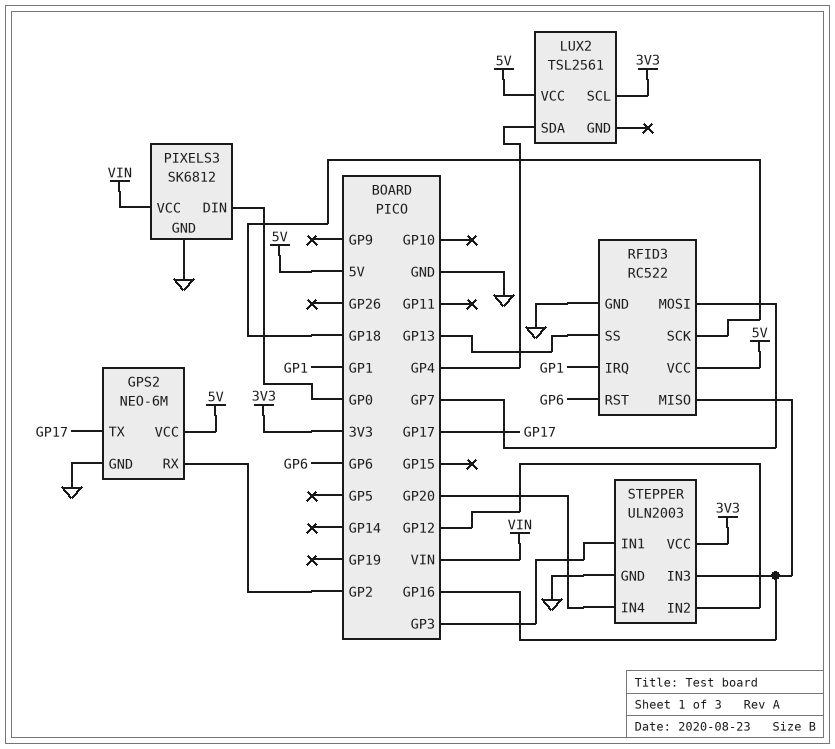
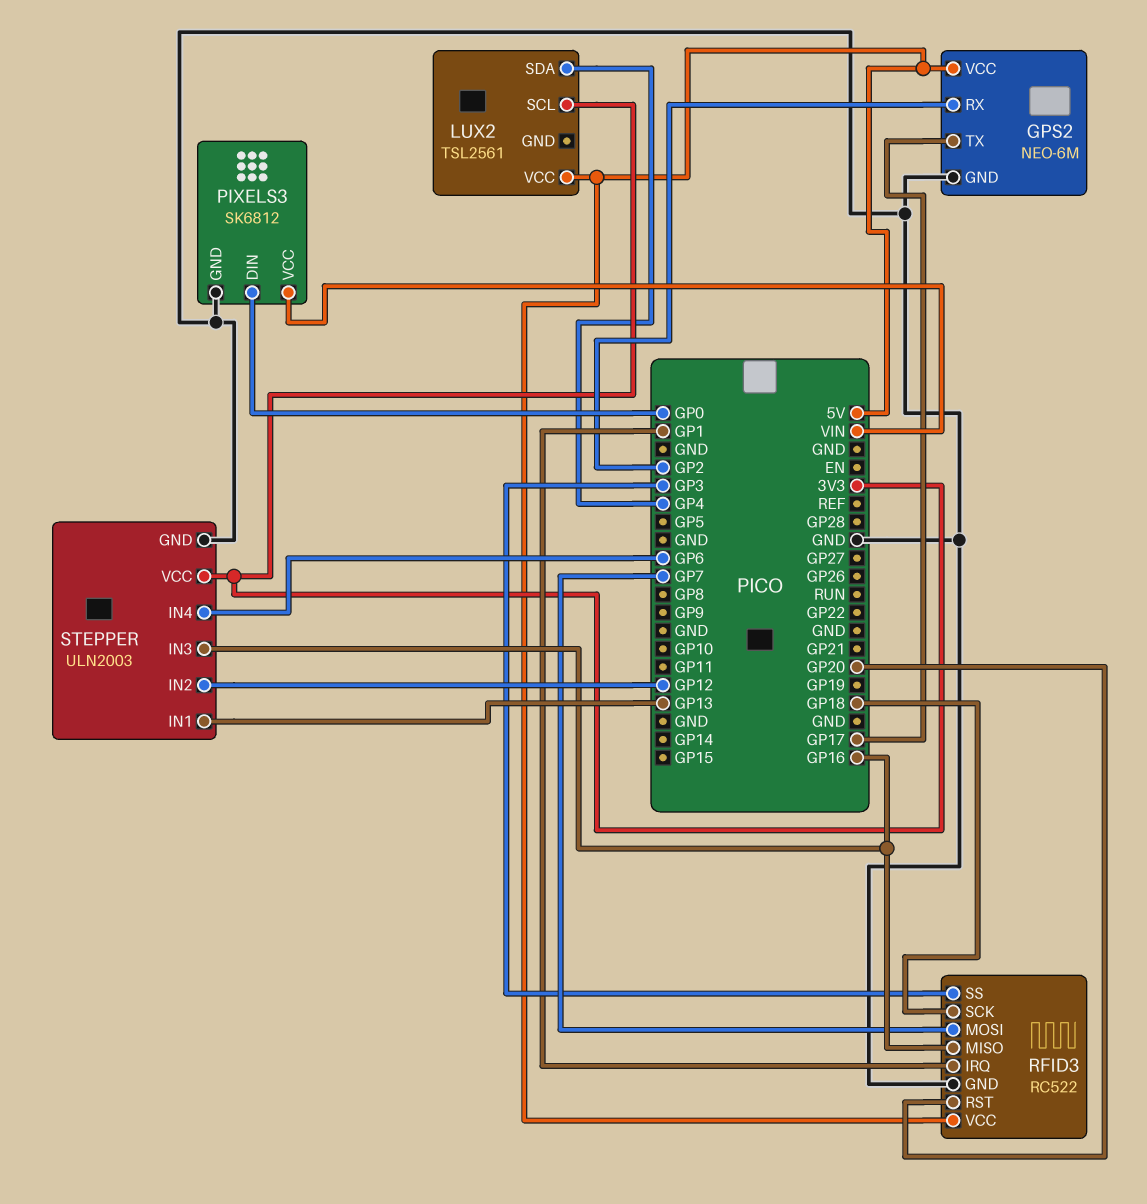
RFID3 pin RST: GP6 -> GP20
RFID3 pin SS: GP13 -> GP3
STEPPER pin IN1: GP3 -> GP13
STEPPER pin IN4: GP20 -> GP6

